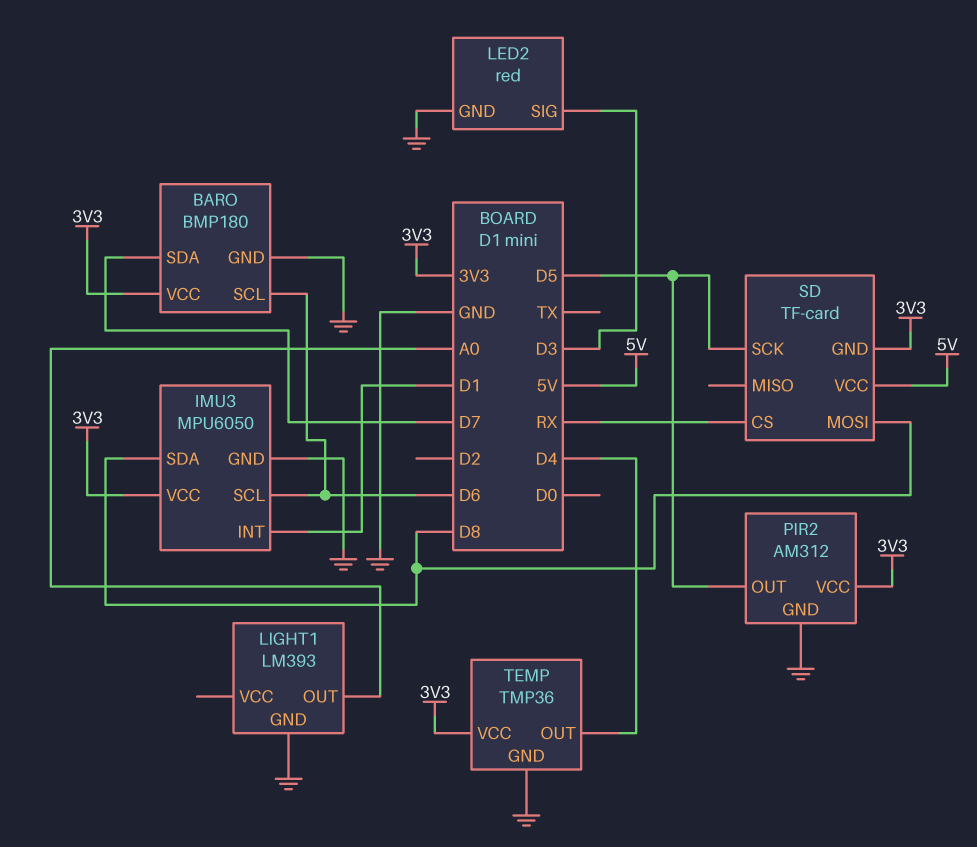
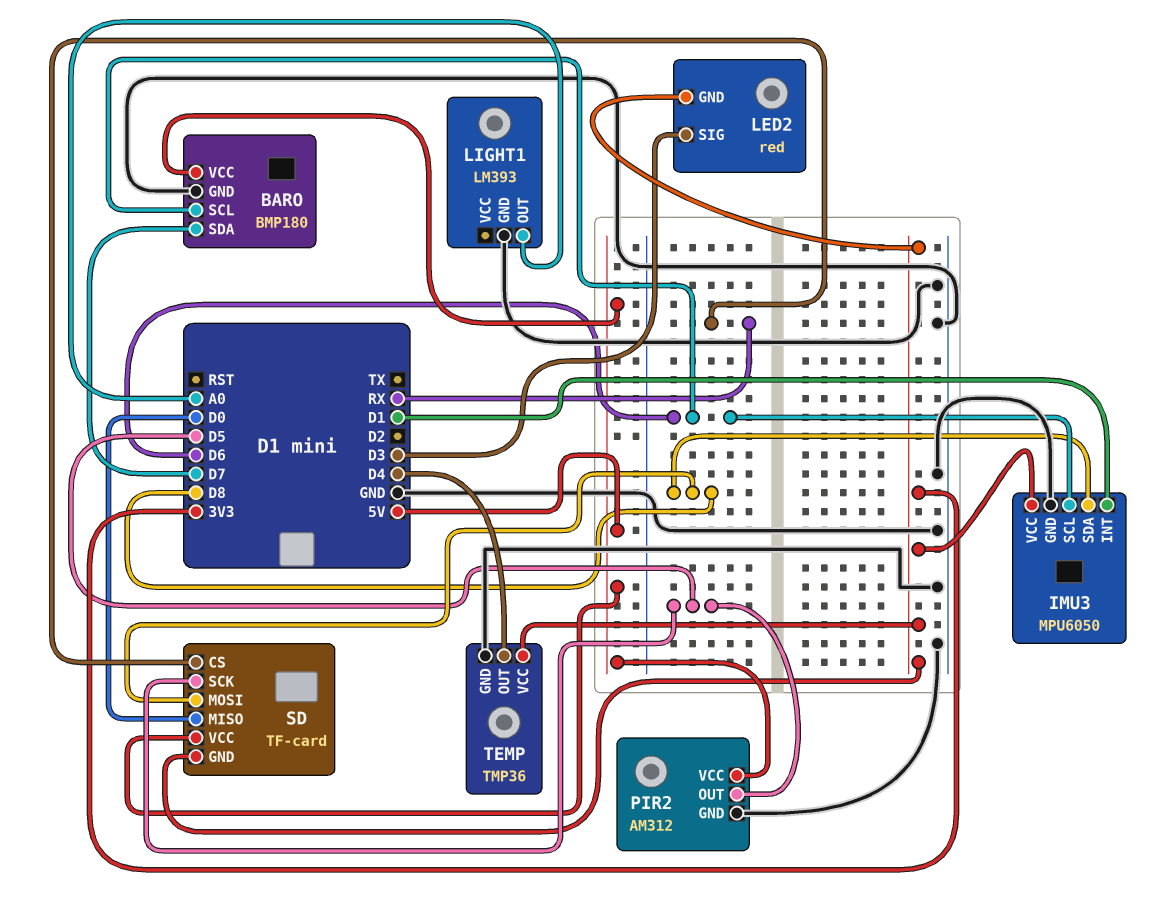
BARO pin VCC: 3V3 -> 5V
LED2 pin GND: GND -> 3V3
PIR2 pin VCC: 3V3 -> 5V
SD pin MISO: none -> D0

